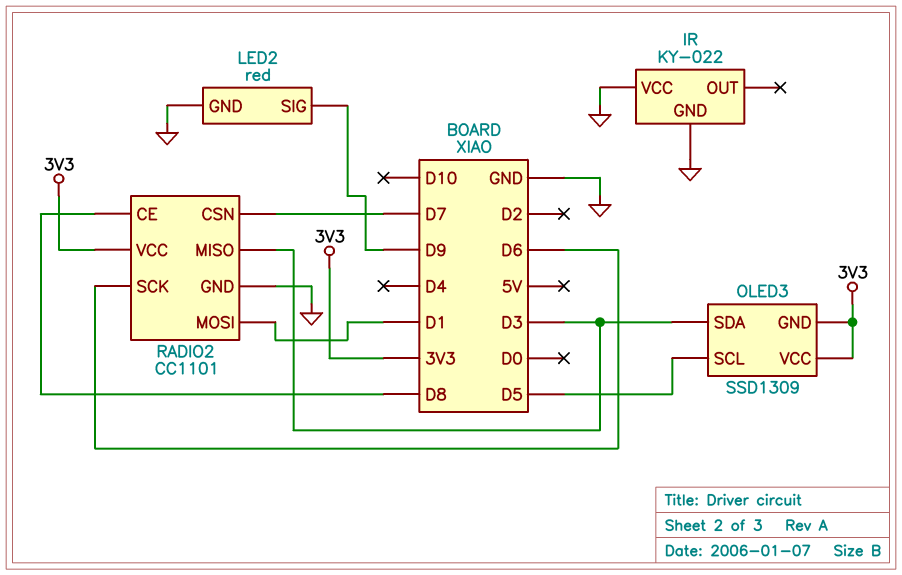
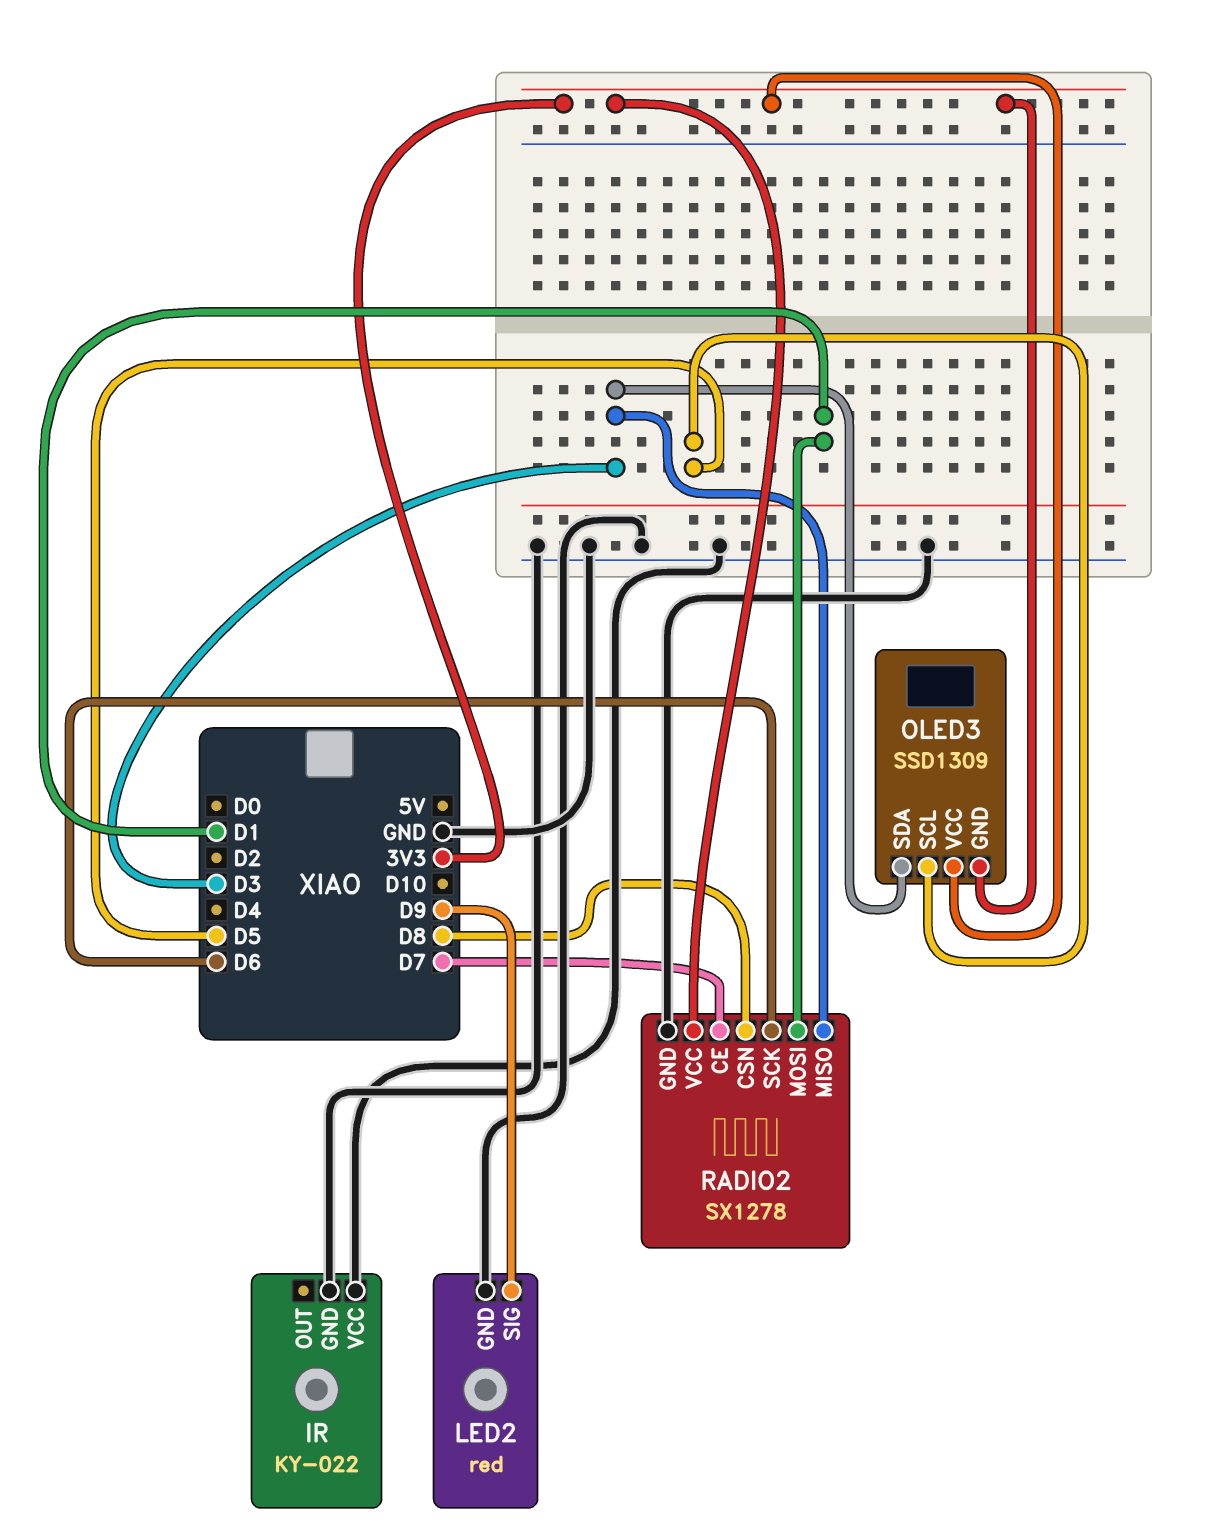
RADIO2: CC1101 -> SX1278
RADIO2 pin CE: D8 -> D7
RADIO2 pin CSN: D7 -> D8

